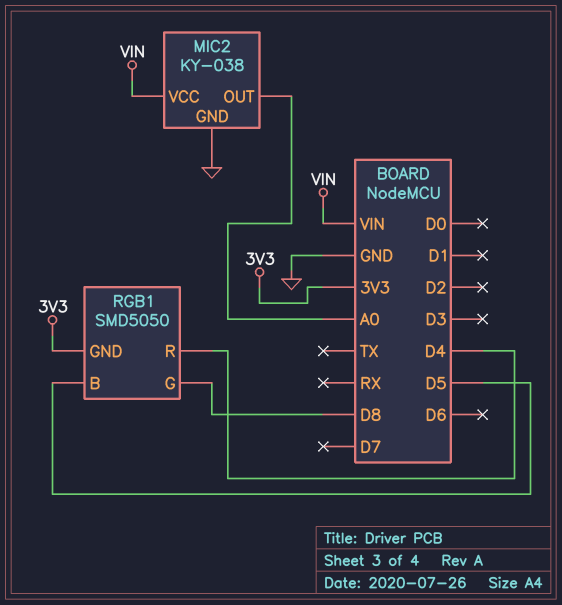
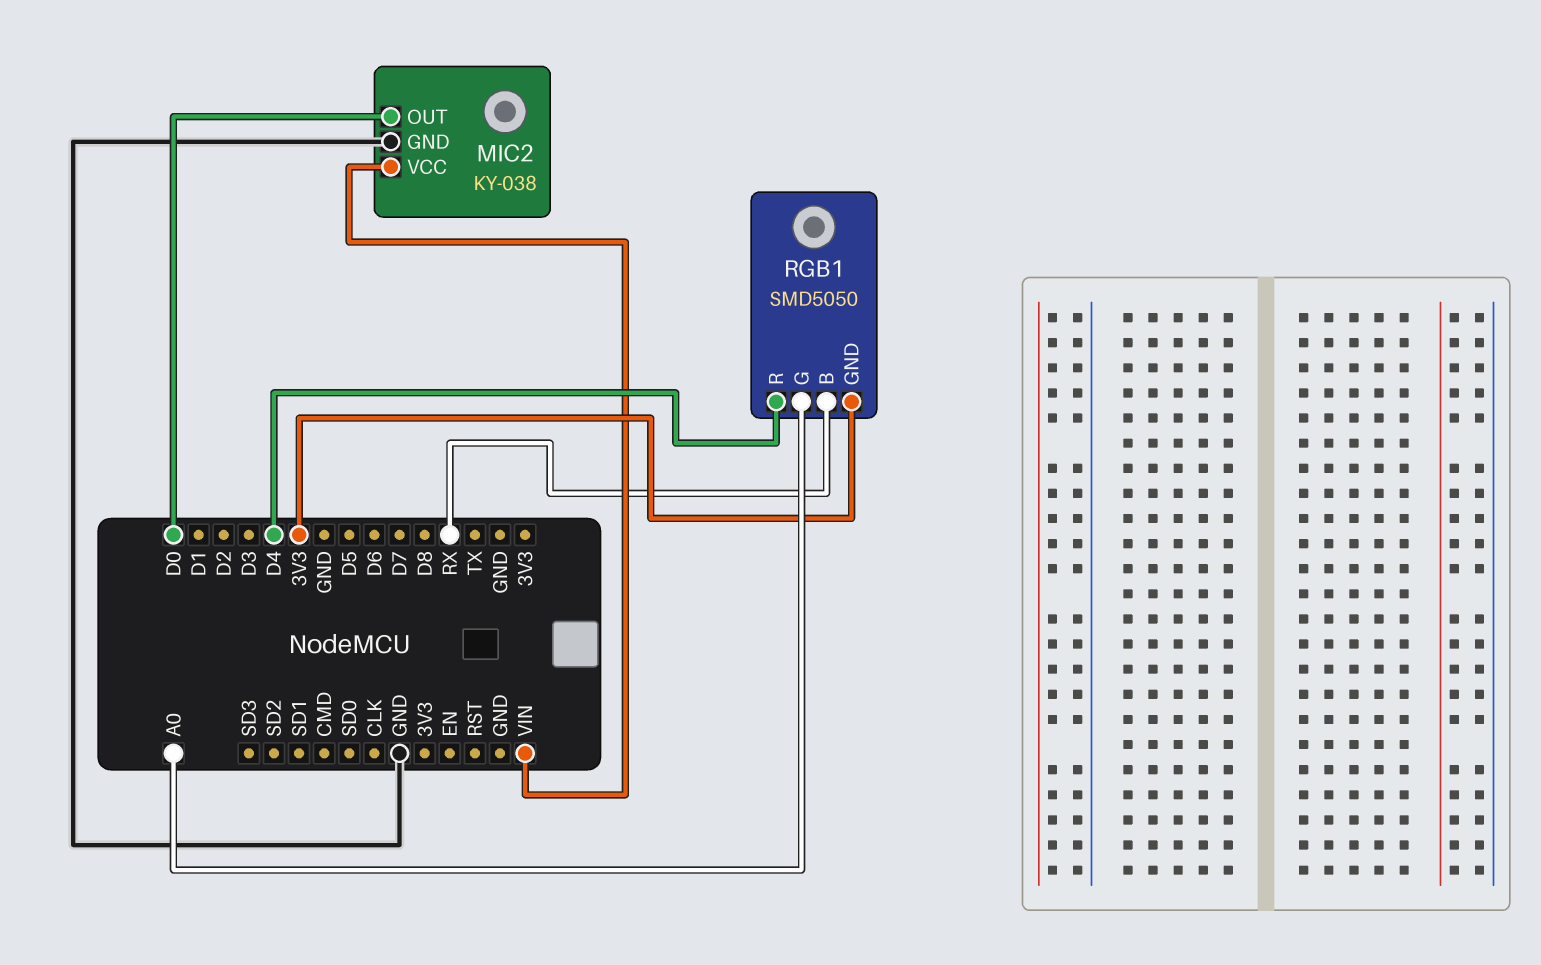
MIC2 pin OUT: A0 -> D0
RGB1 pin B: D5 -> RX
RGB1 pin G: D8 -> A0

